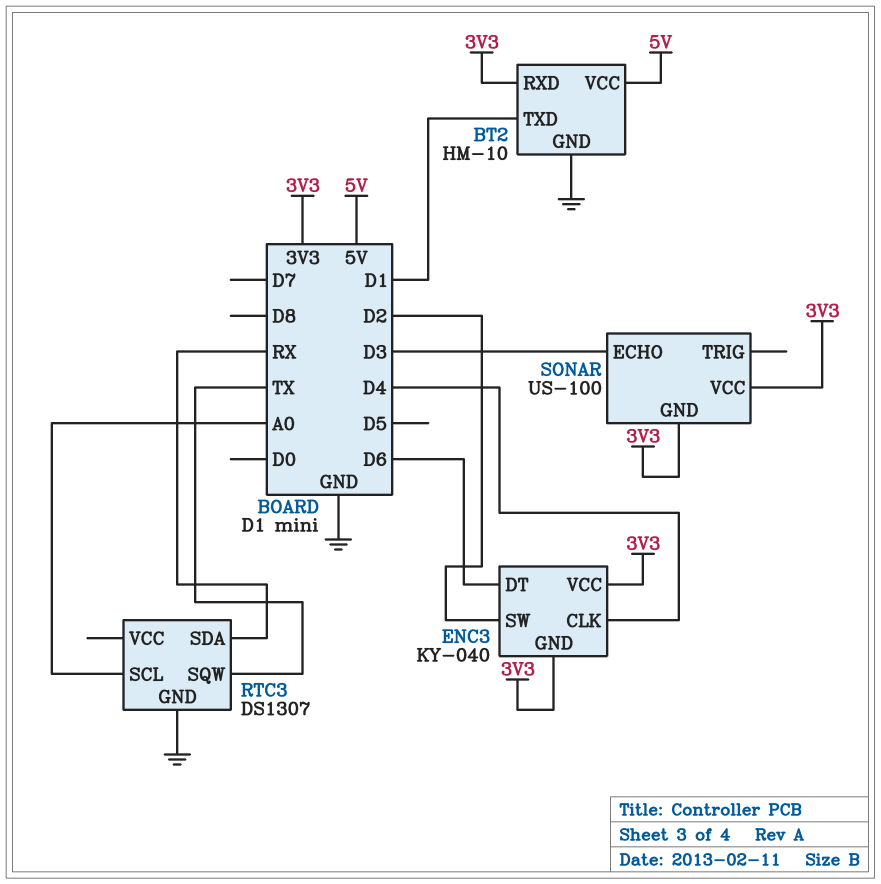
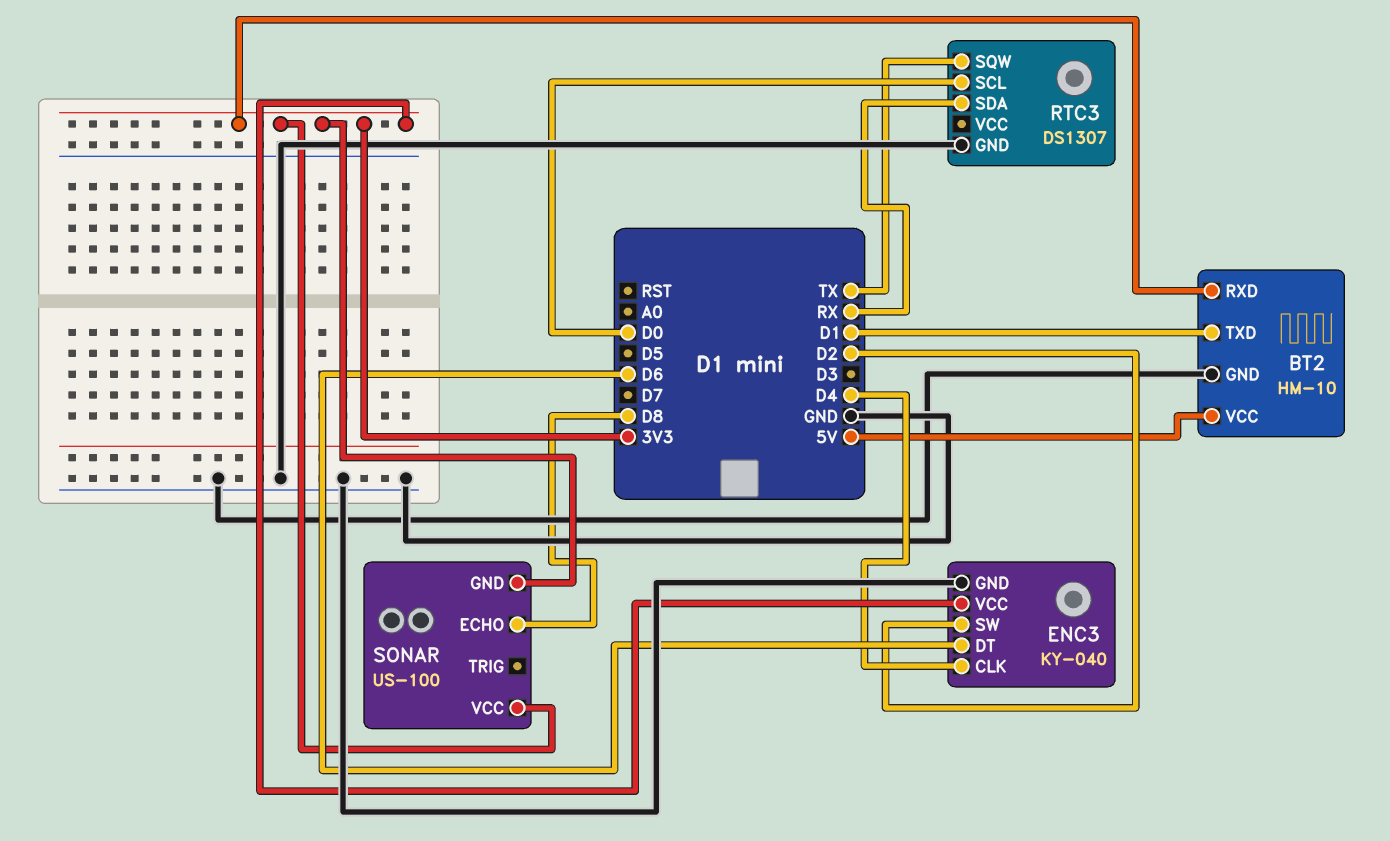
ENC3 pin GND: 3V3 -> GND
RTC3 pin SCL: A0 -> D0
SONAR pin ECHO: D3 -> D8

